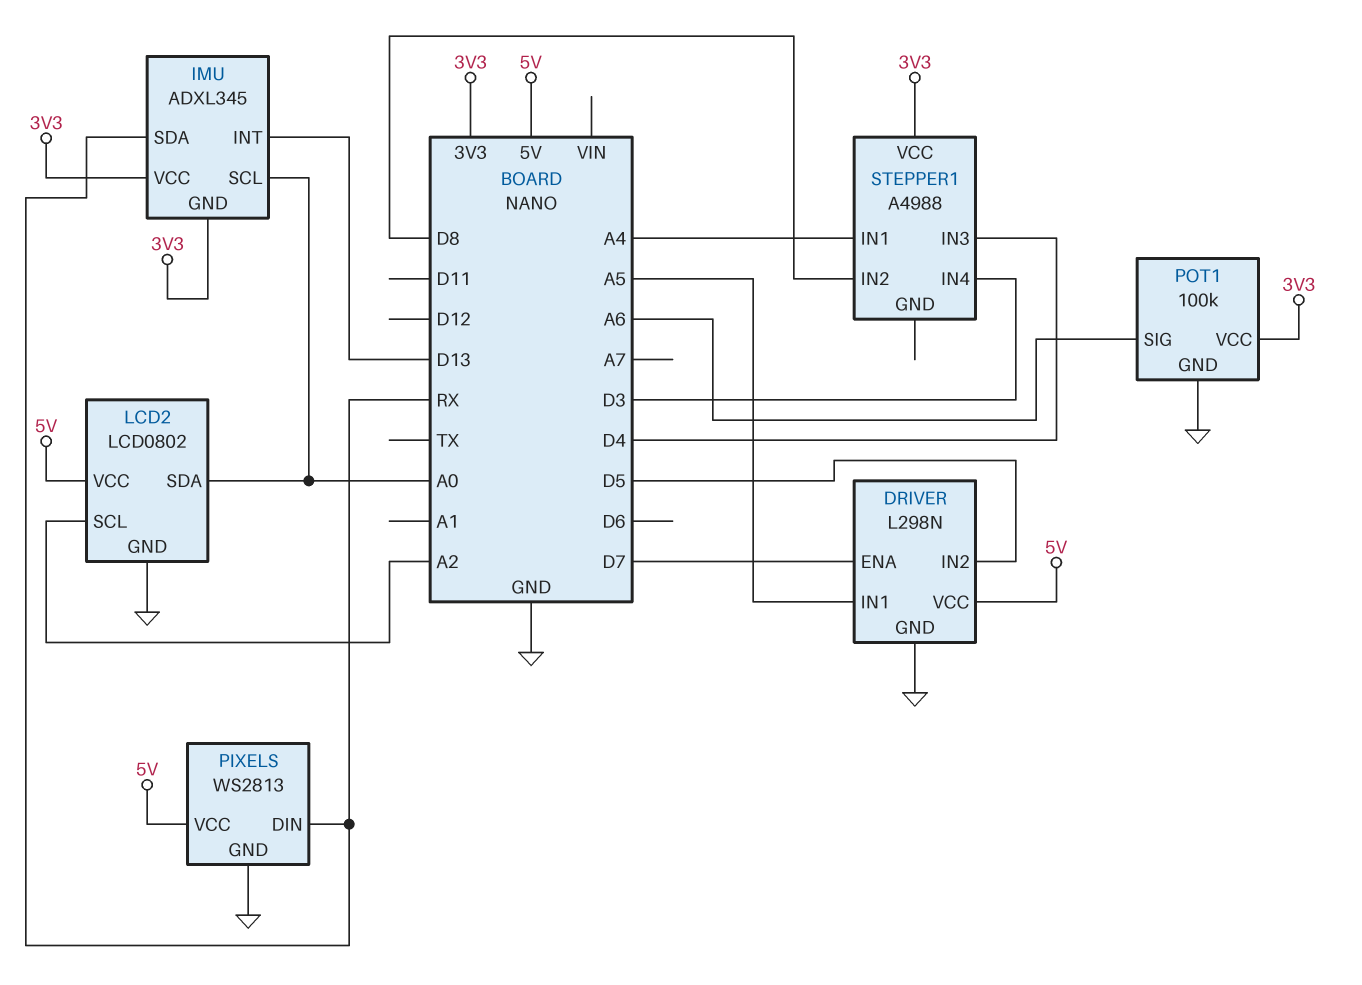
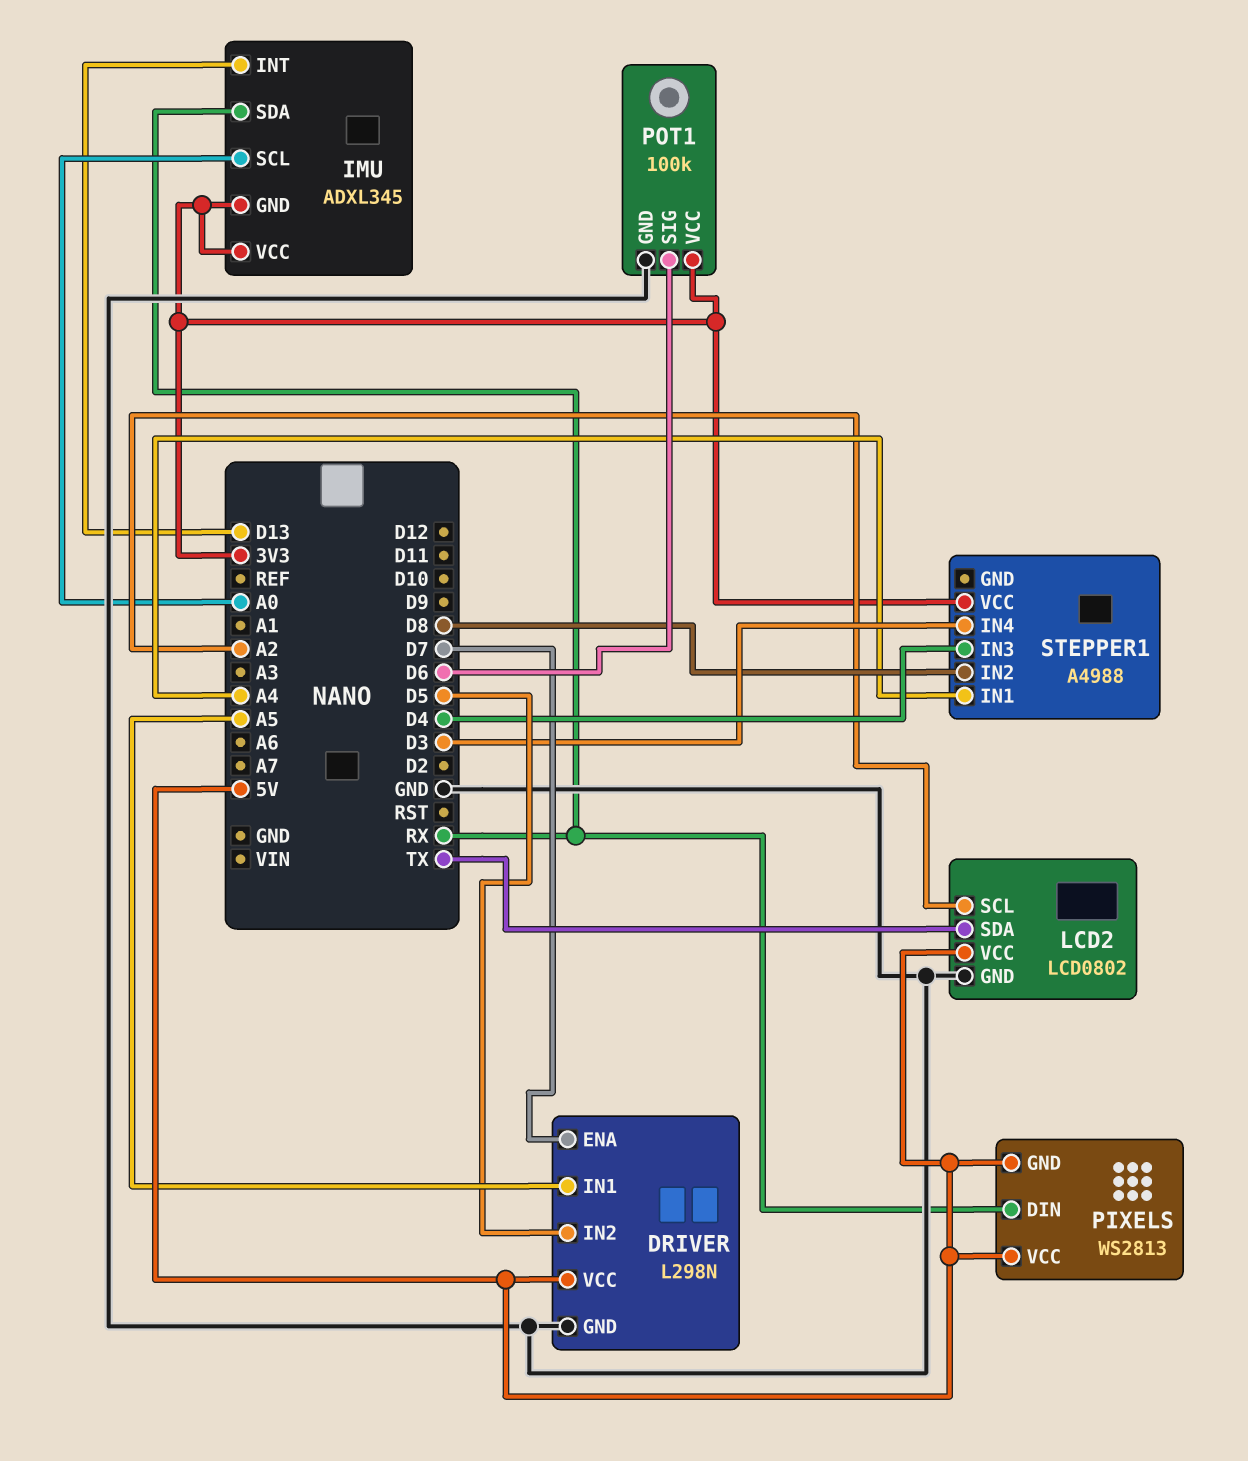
LCD2 pin SDA: A0 -> TX
PIXELS pin GND: GND -> 5V
POT1 pin SIG: A6 -> D6

